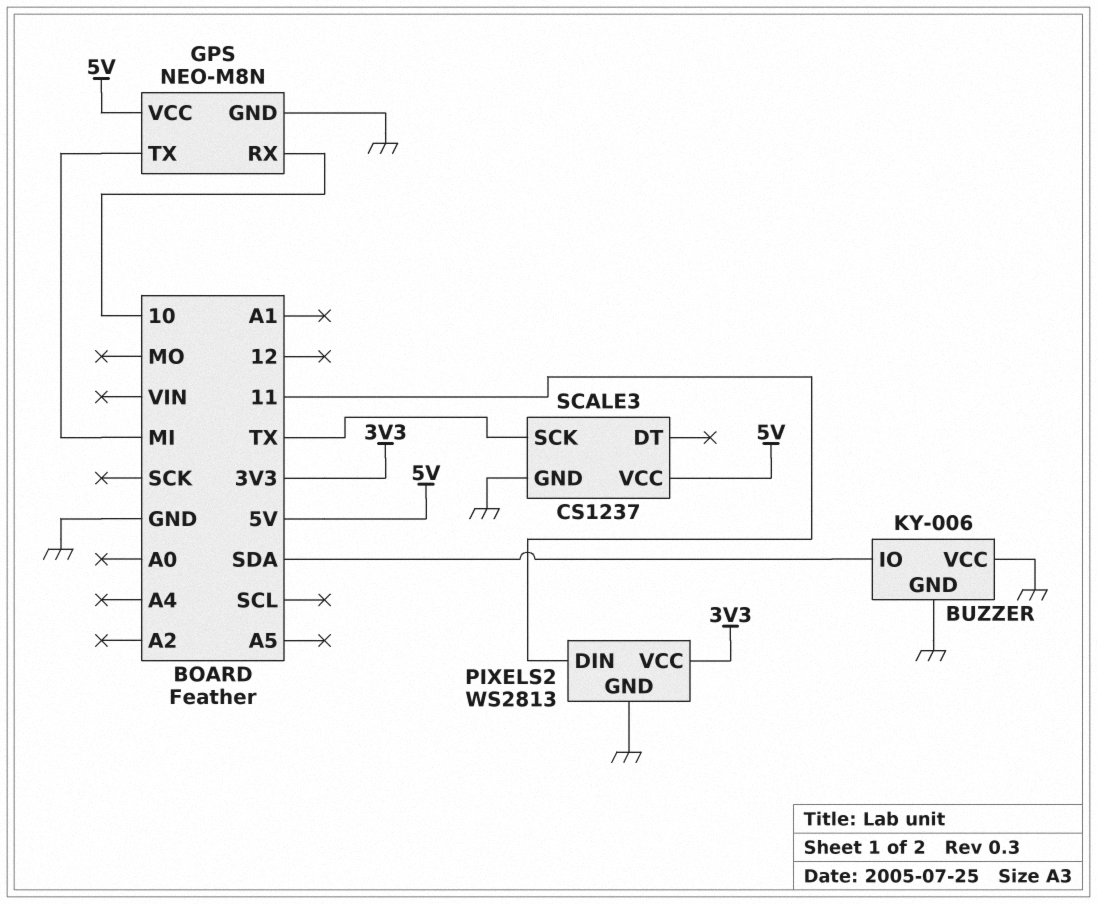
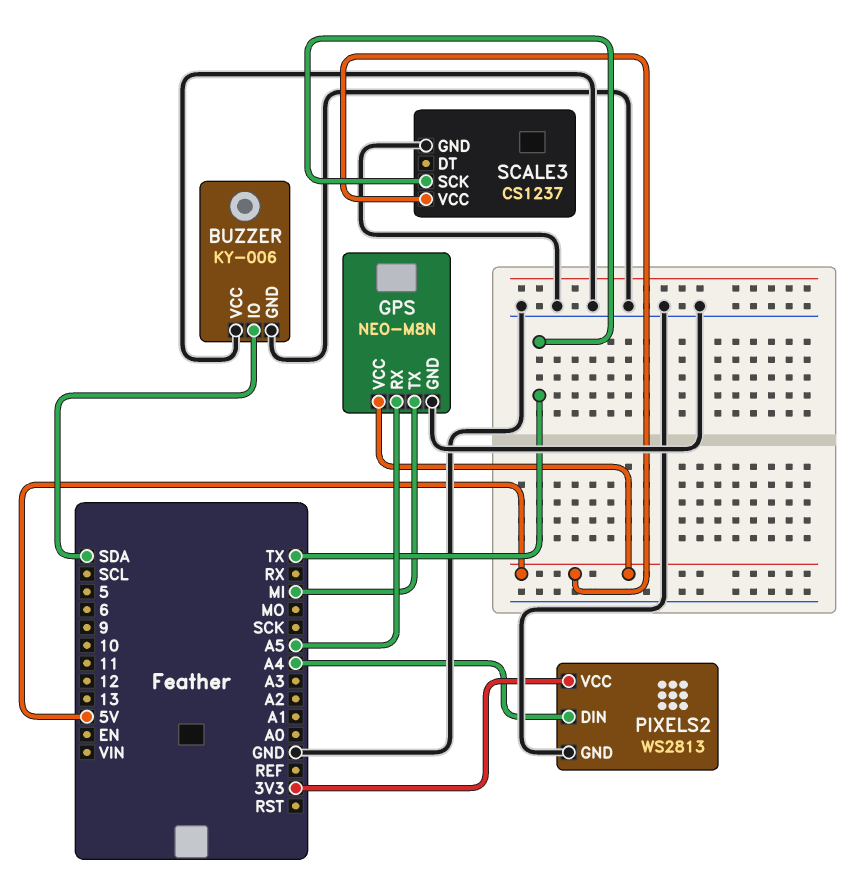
GPS pin RX: 10 -> A5
PIXELS2 pin DIN: 11 -> A4

